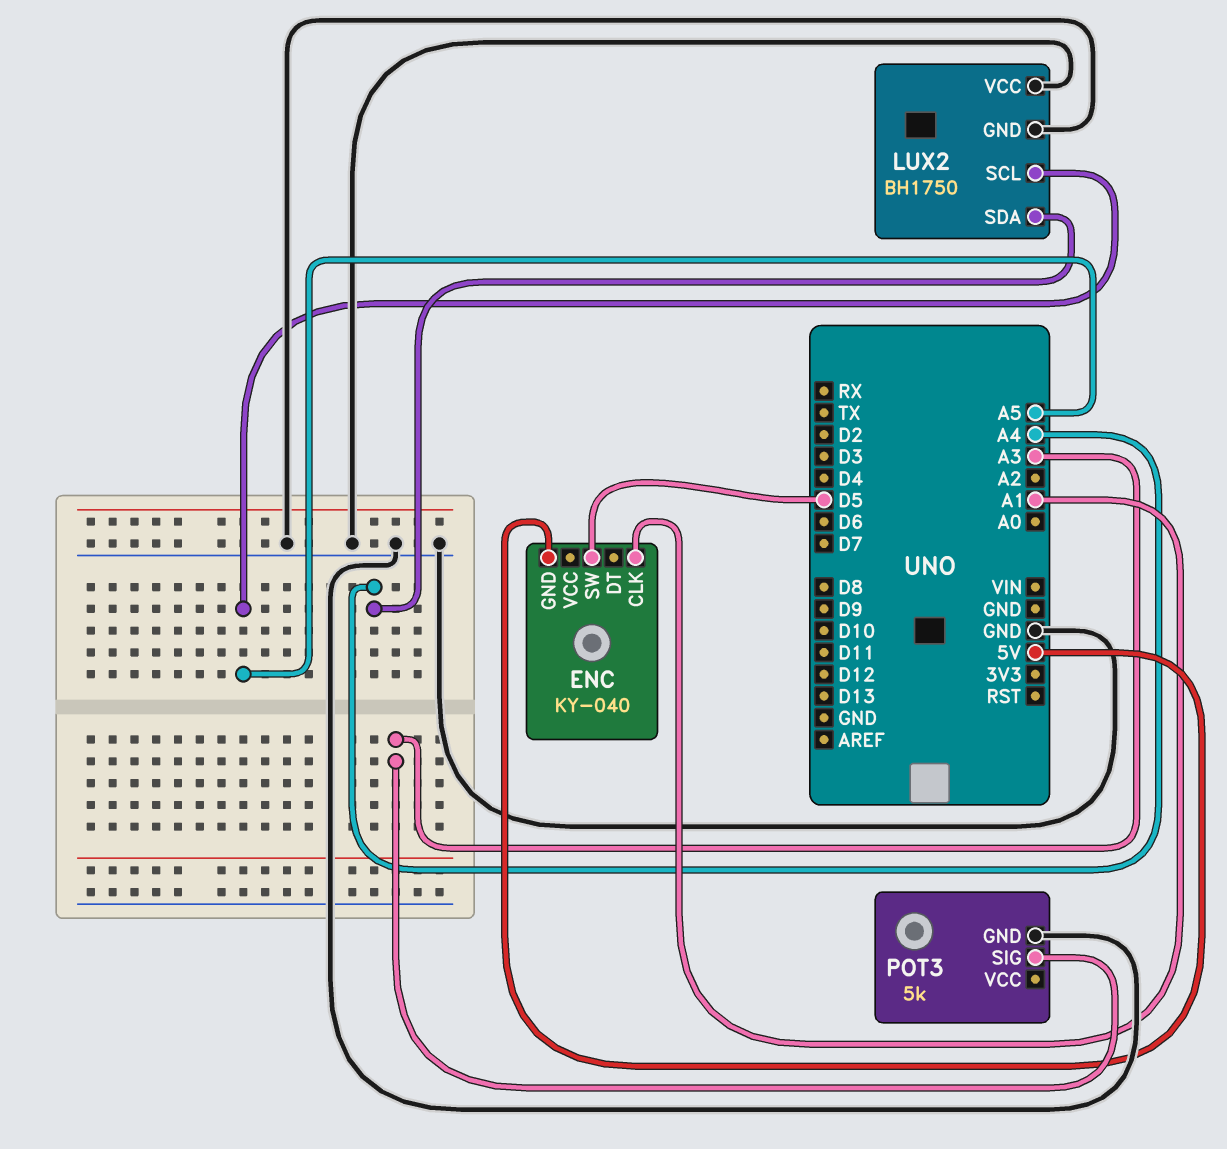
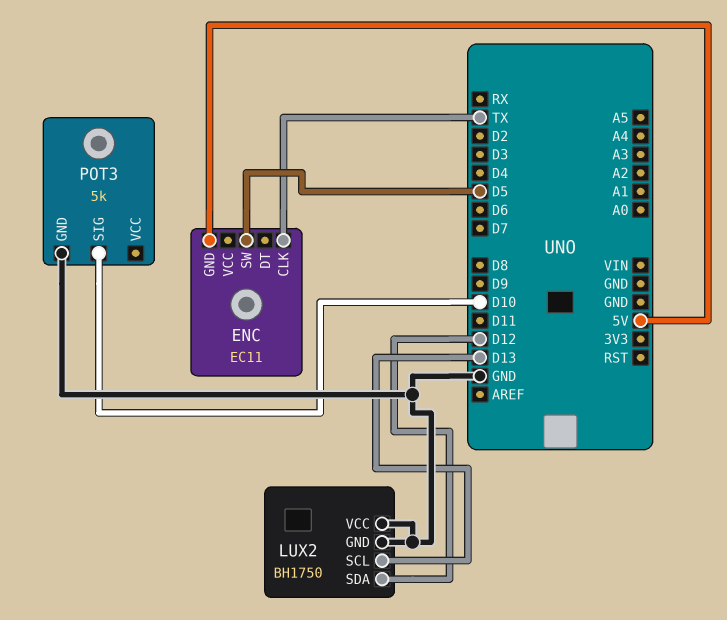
ENC: KY-040 -> EC11
ENC pin CLK: A1 -> TX
LUX2 pin SCL: A5 -> D13
LUX2 pin SDA: A4 -> D12
POT3 pin SIG: A3 -> D10

